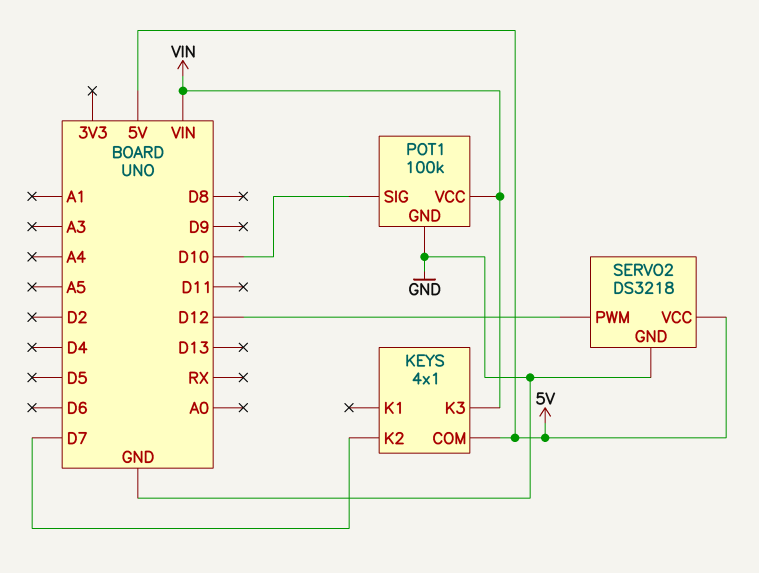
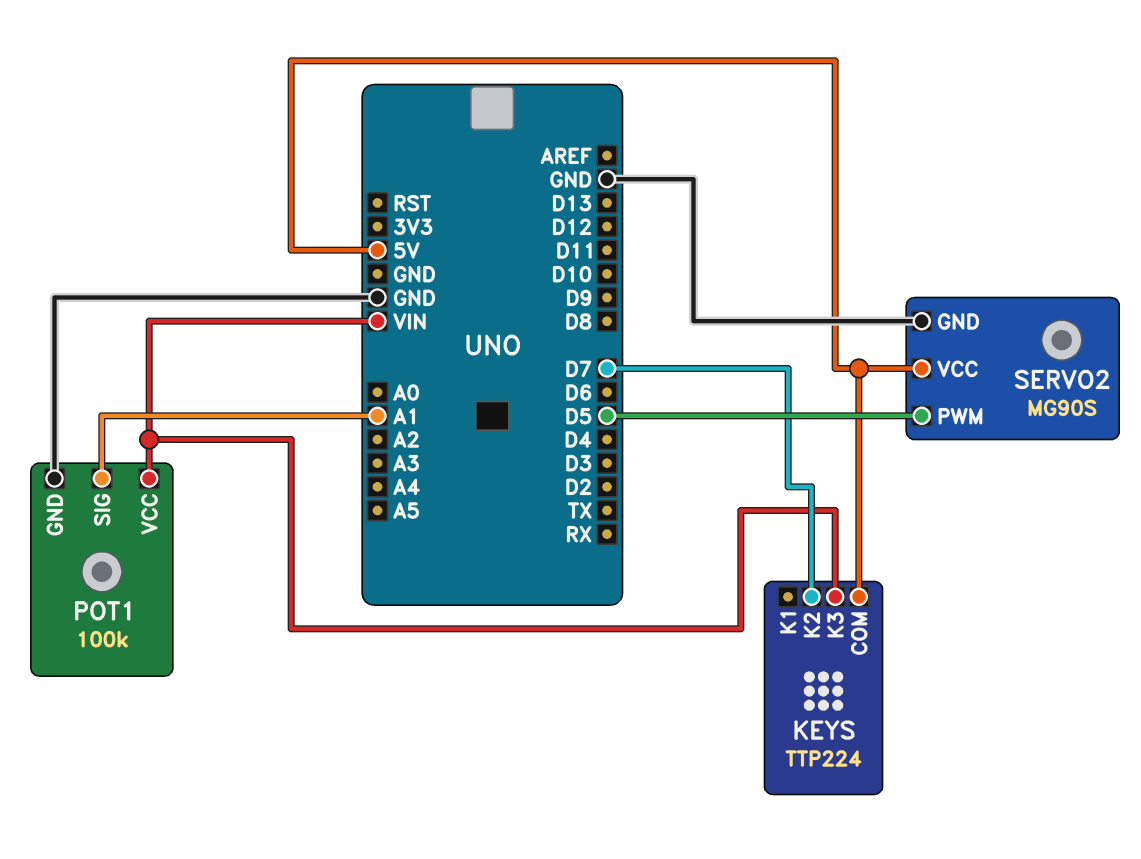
KEYS: 4x1 -> TTP224
POT1 pin SIG: D10 -> A1
SERVO2: DS3218 -> MG90S
SERVO2 pin PWM: D12 -> D5

